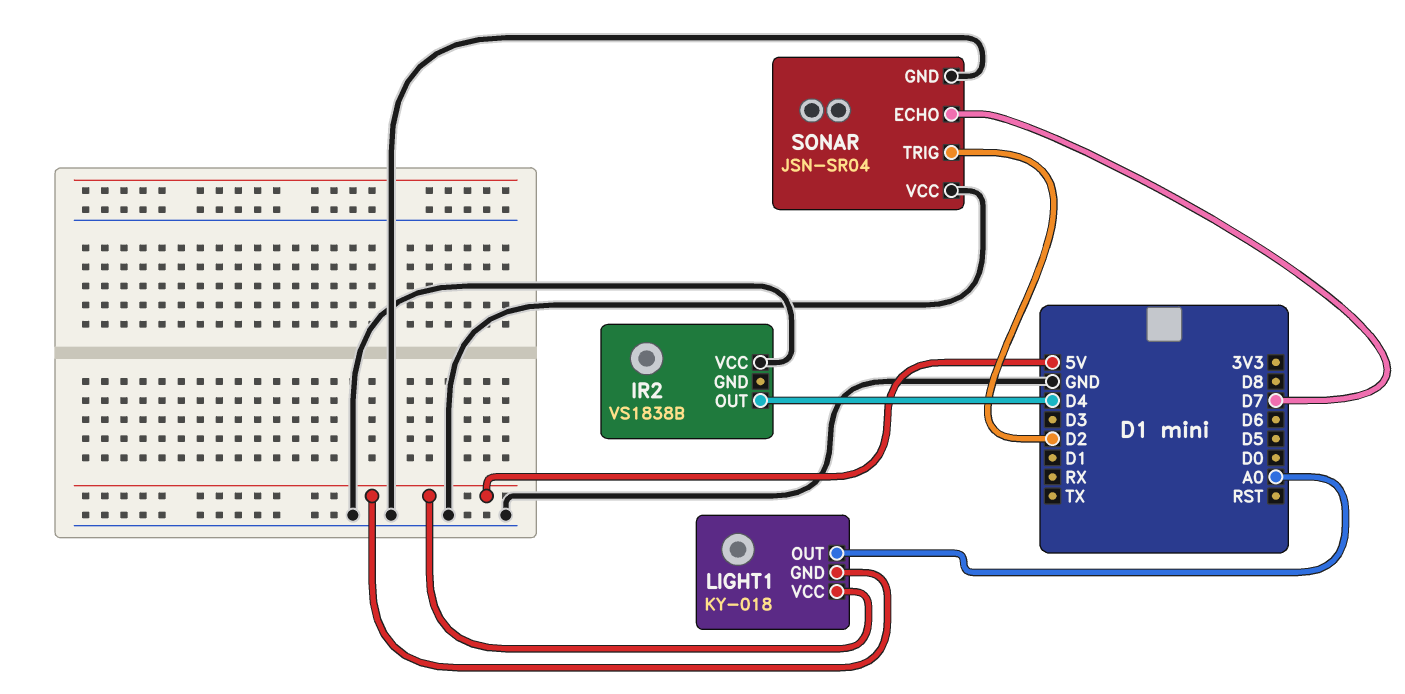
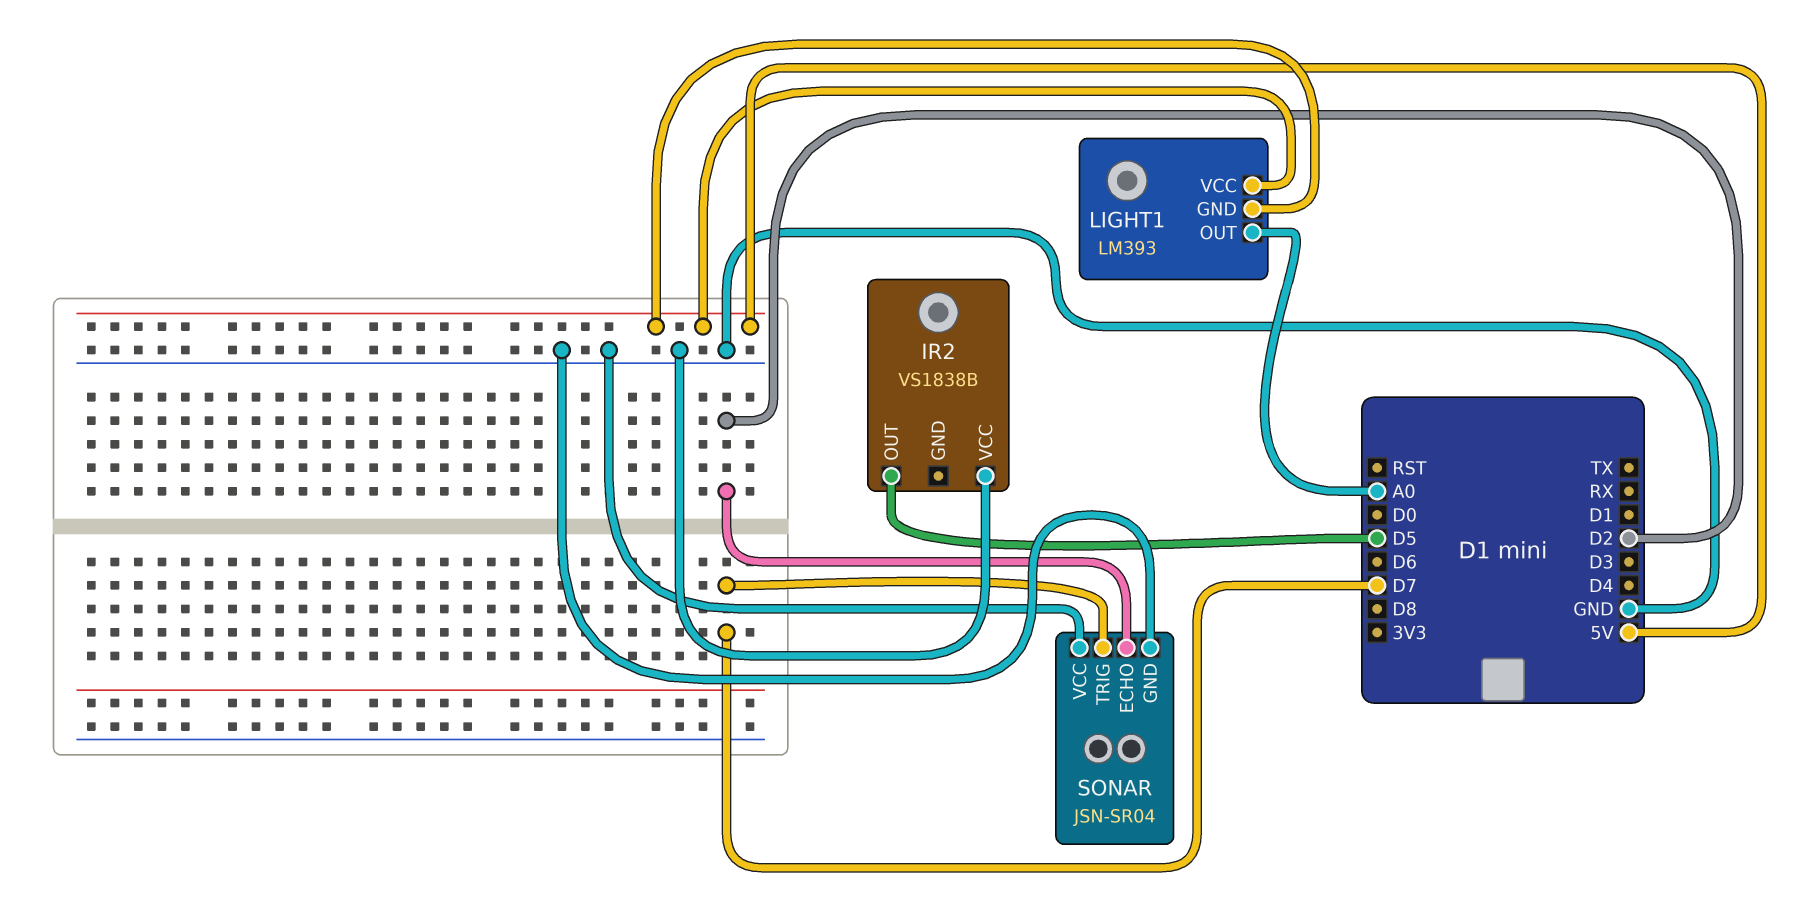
IR2 pin OUT: D4 -> D5
LIGHT1: KY-018 -> LM393
SONAR pin ECHO: D7 -> D2
SONAR pin TRIG: D2 -> D7

